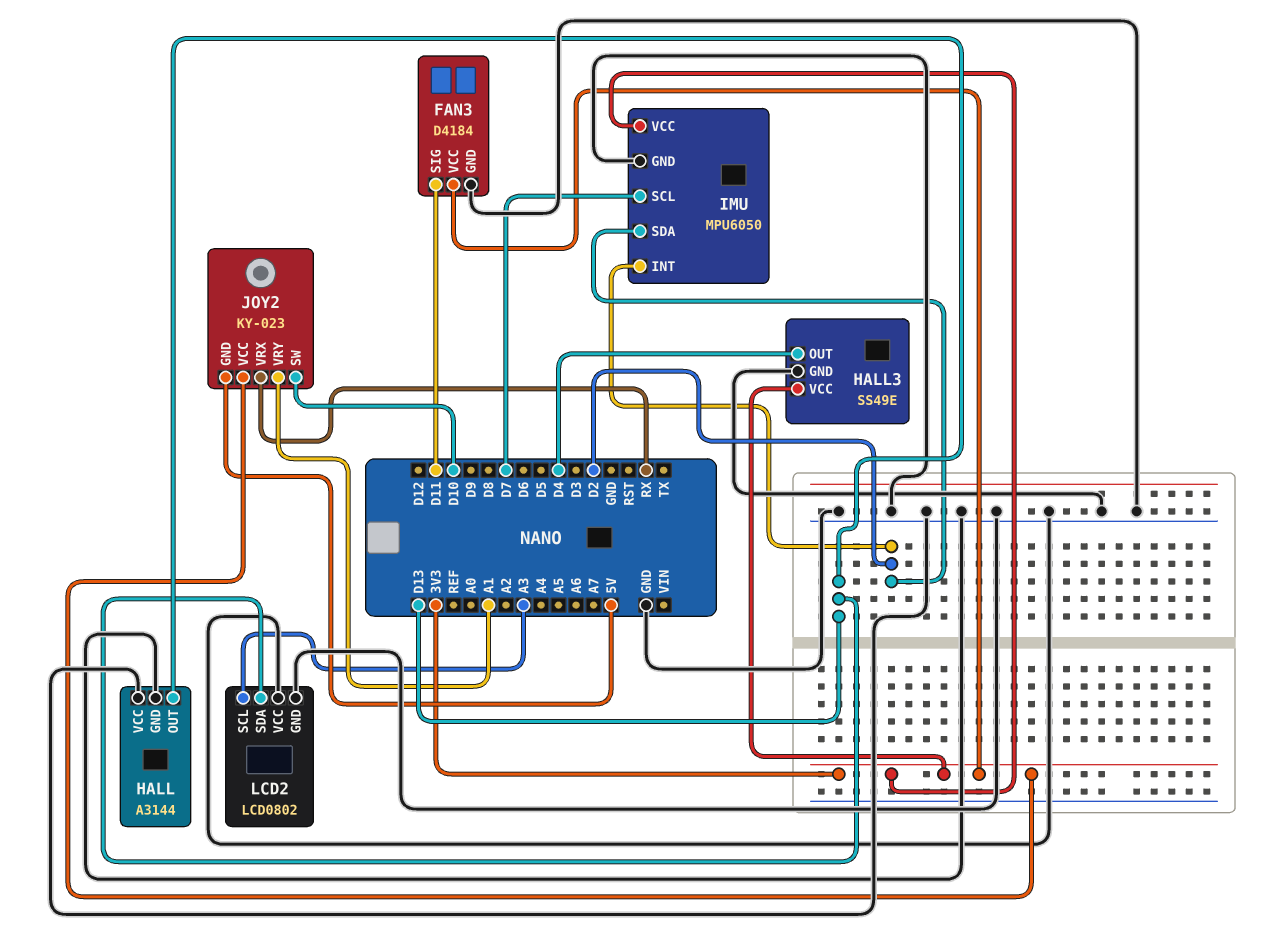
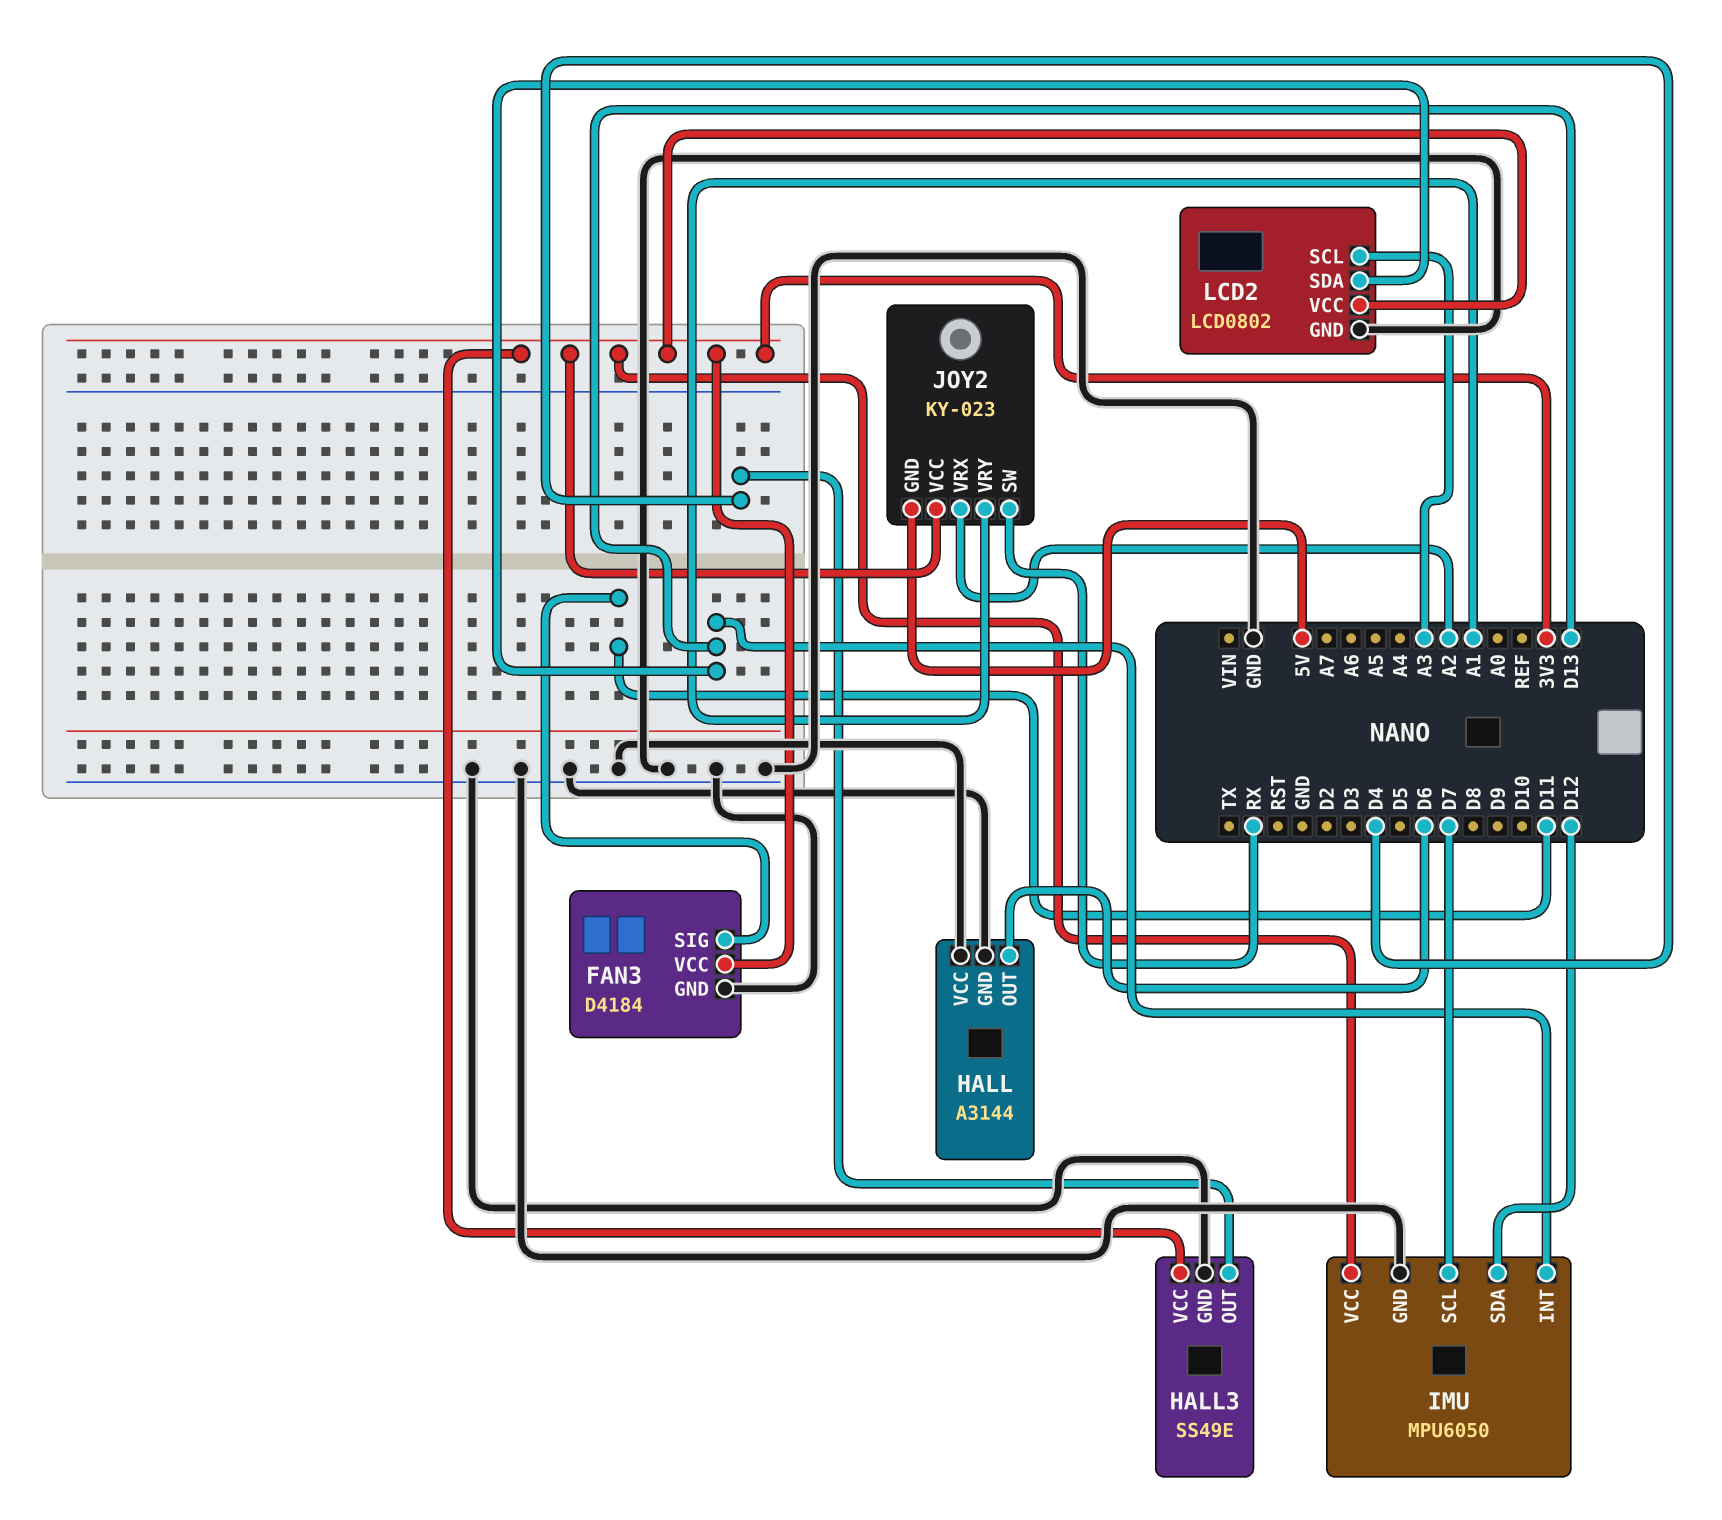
HALL pin OUT: D13 -> D6
IMU pin INT: D2 -> D13
IMU pin SDA: D2 -> D12
JOY2 pin SW: D10 -> RX
JOY2 pin VRX: RX -> A2
LCD2 pin VCC: GND -> 3V3

